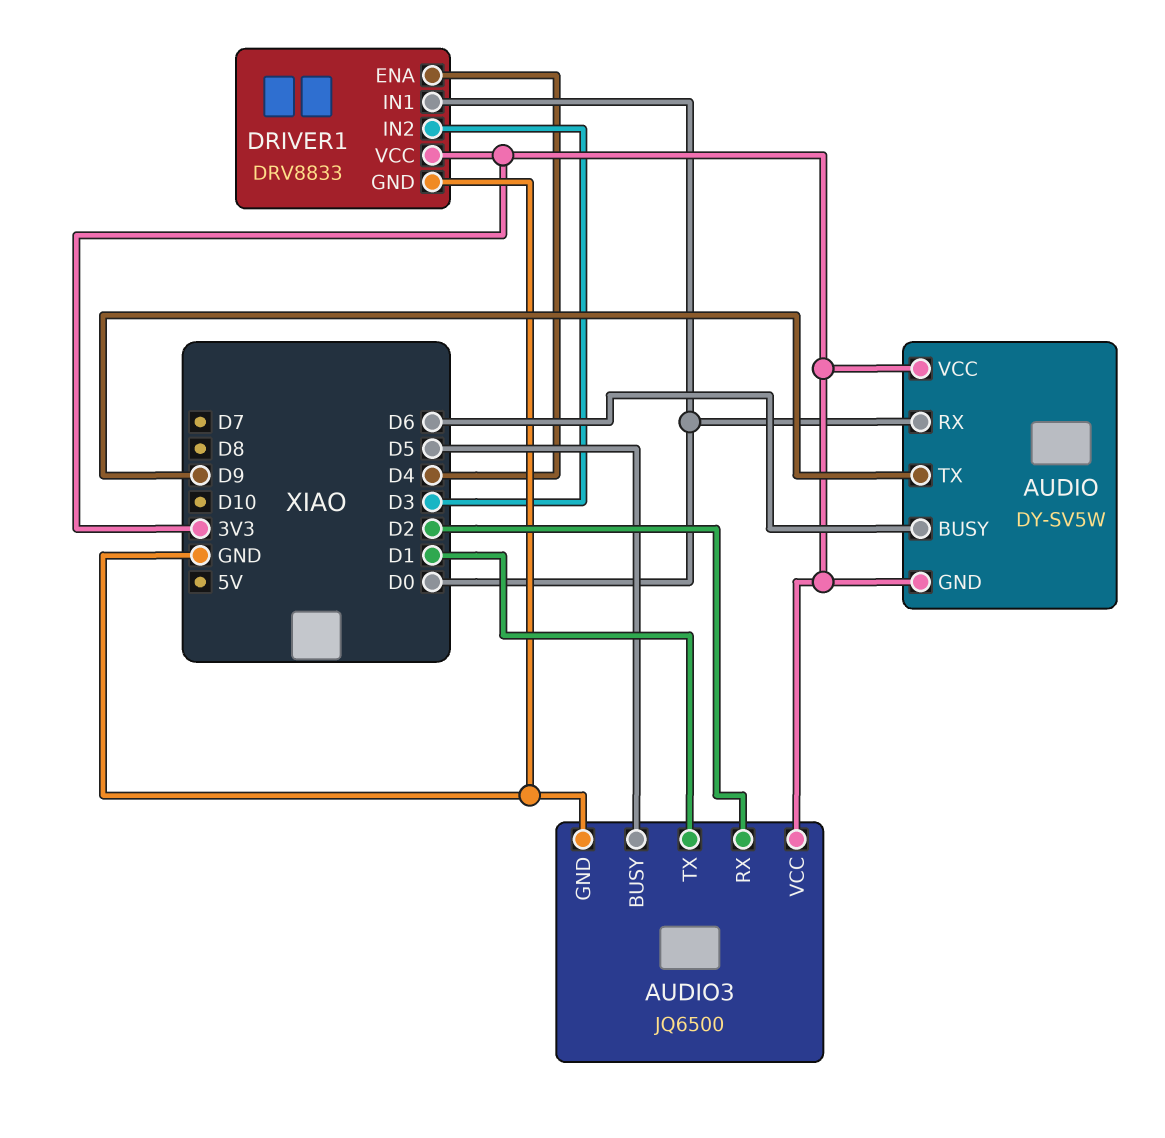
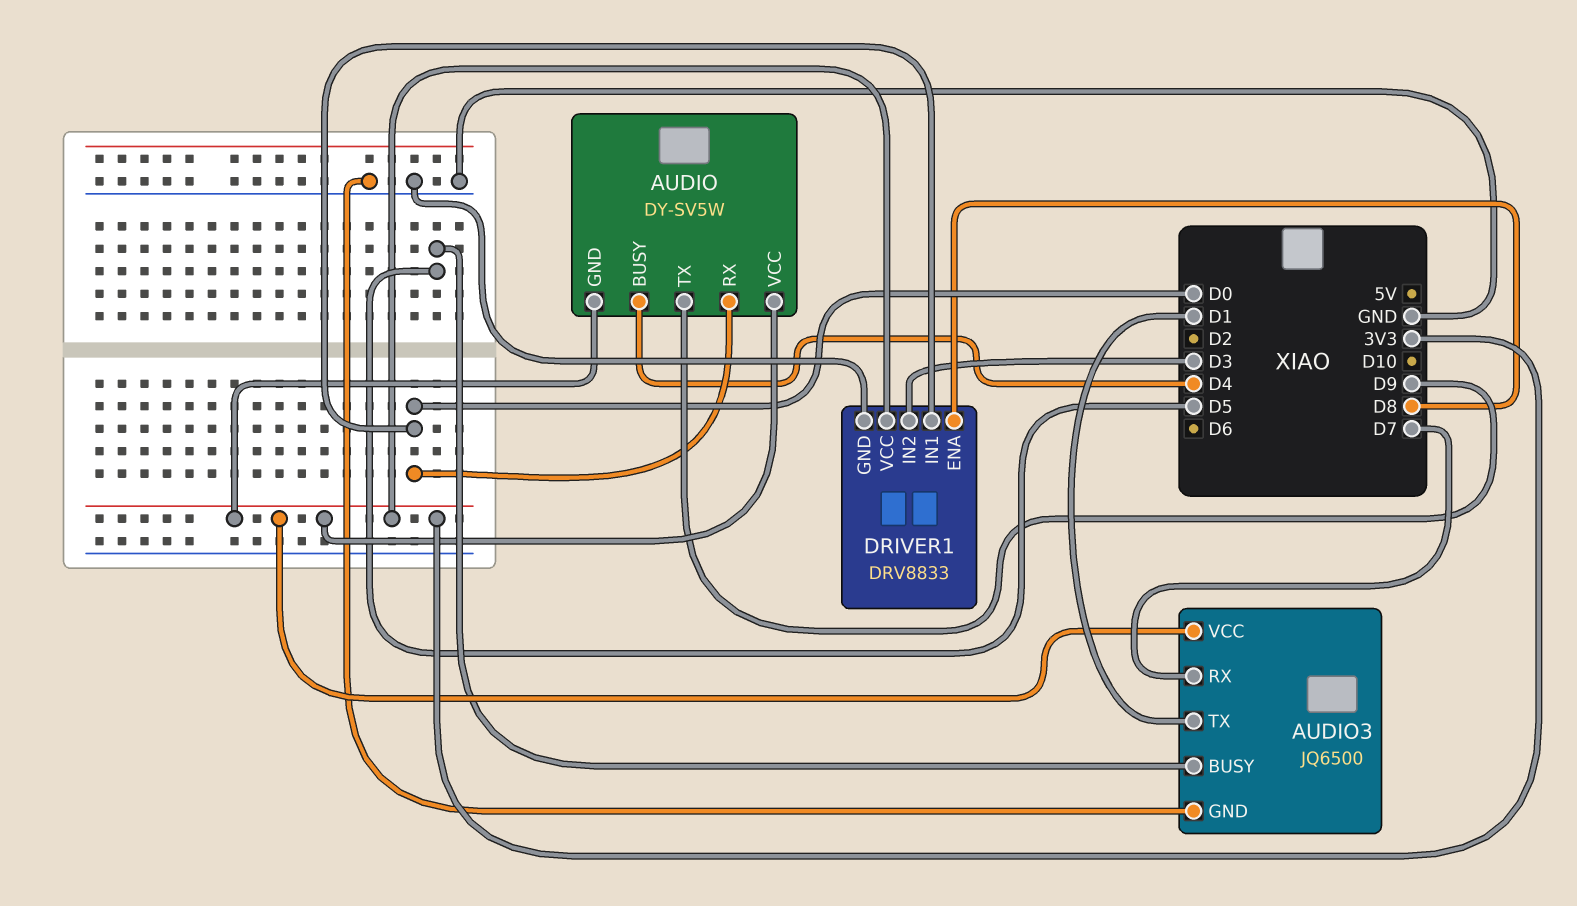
AUDIO pin BUSY: D6 -> D4
AUDIO3 pin RX: D2 -> D7
DRIVER1 pin ENA: D4 -> D8

